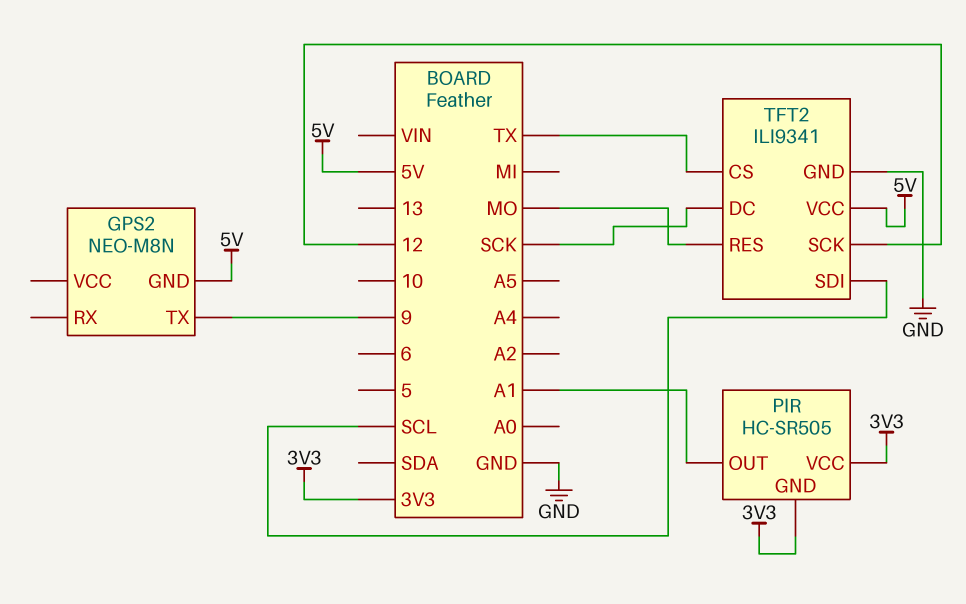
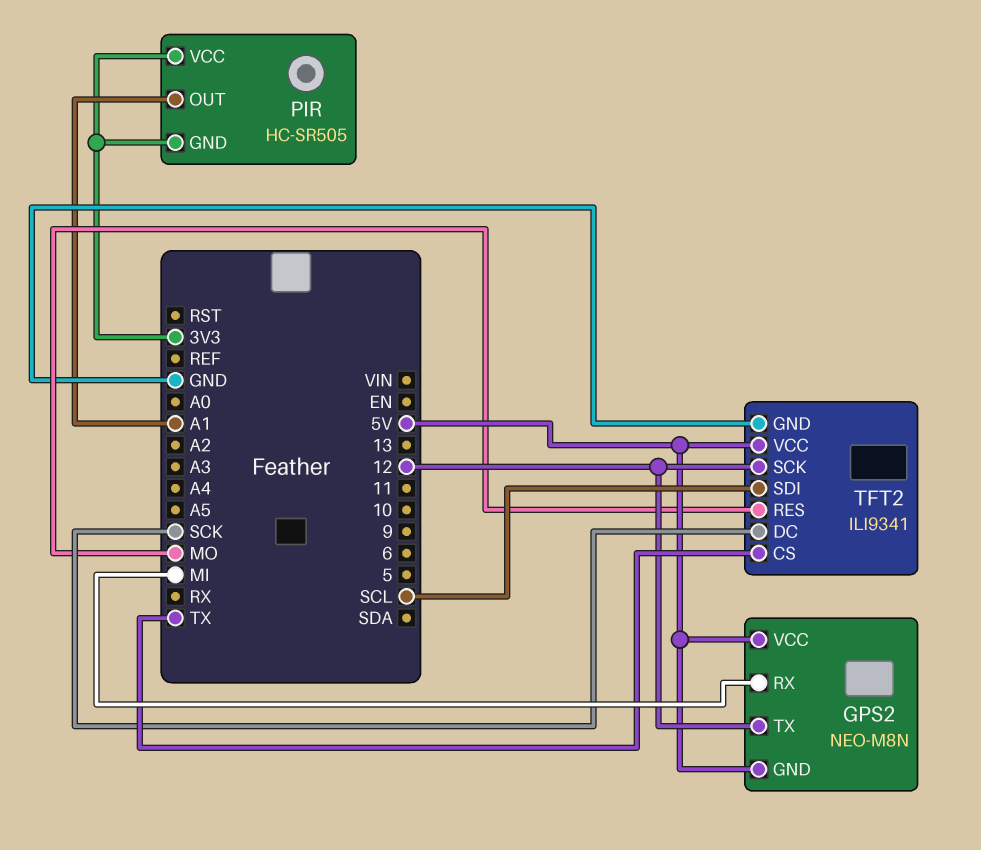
GPS2 pin RX: none -> MI
GPS2 pin TX: 9 -> 12
GPS2 pin VCC: none -> 5V

